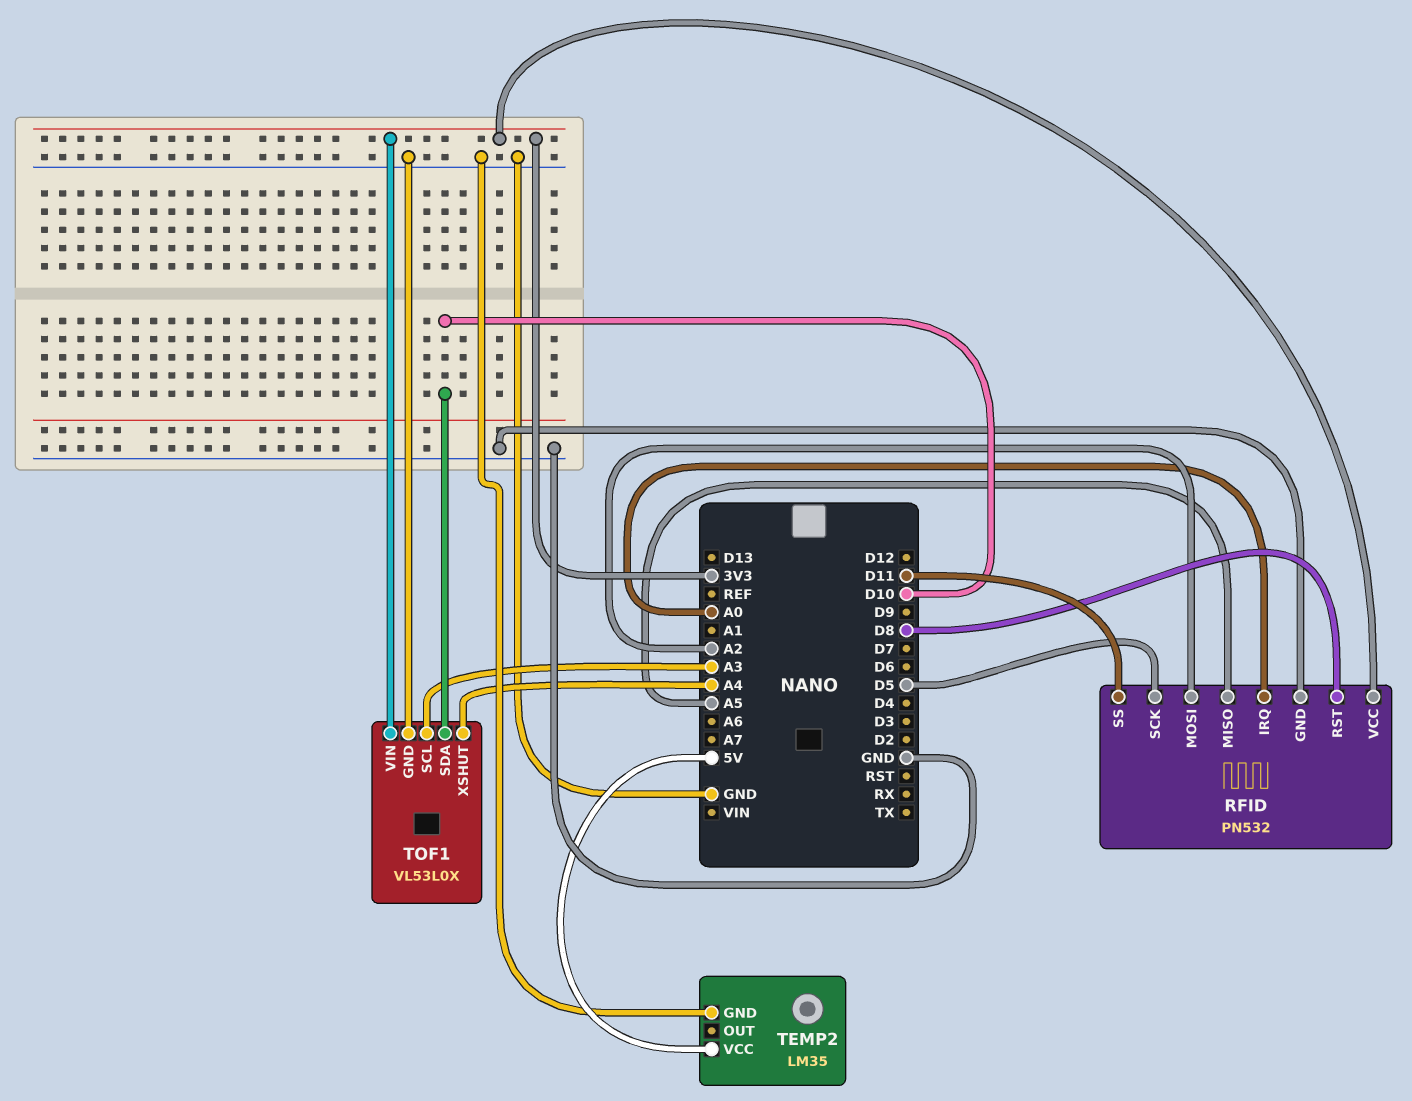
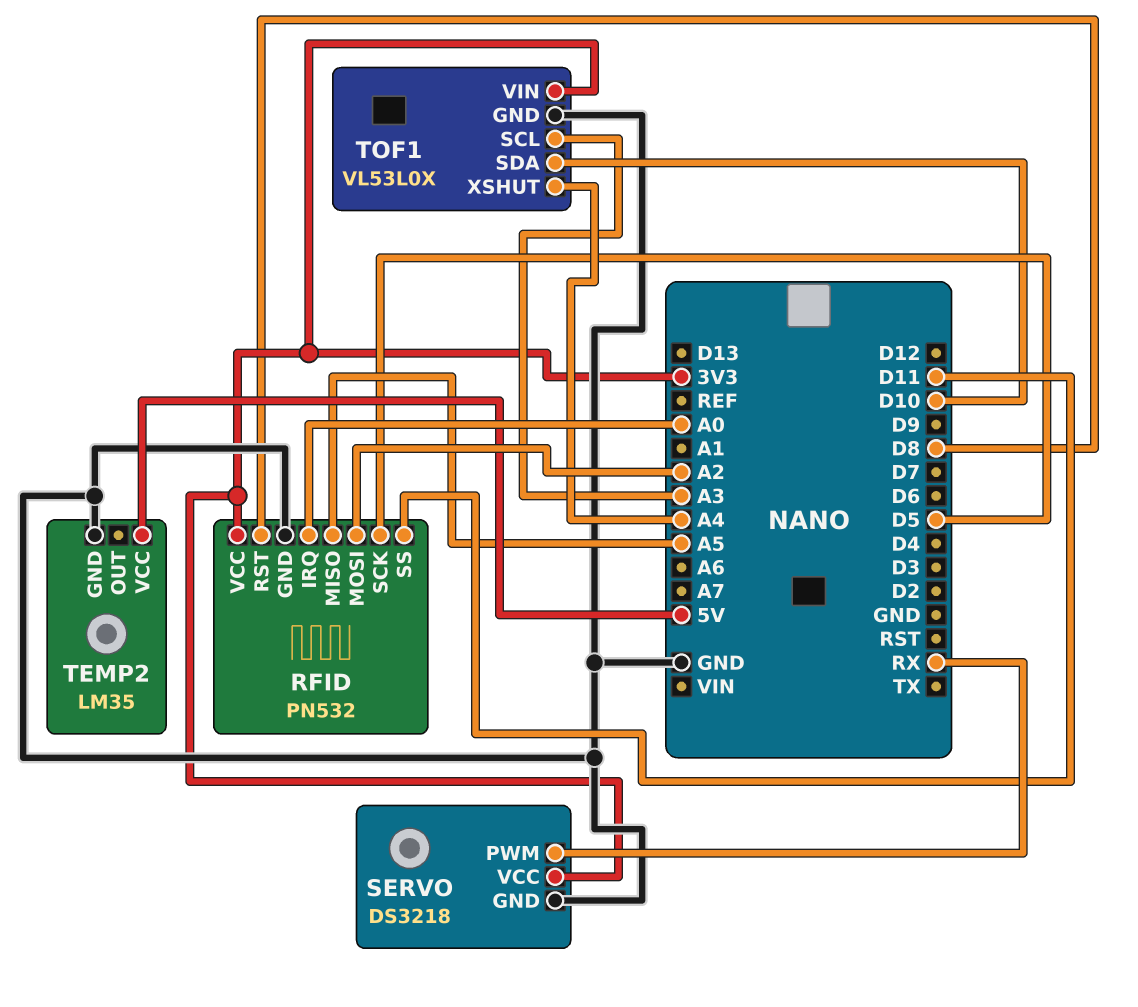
SERVO: none -> DS3218
SERVO pin GND: none -> GND
SERVO pin PWM: none -> RX
SERVO pin VCC: none -> 3V3

